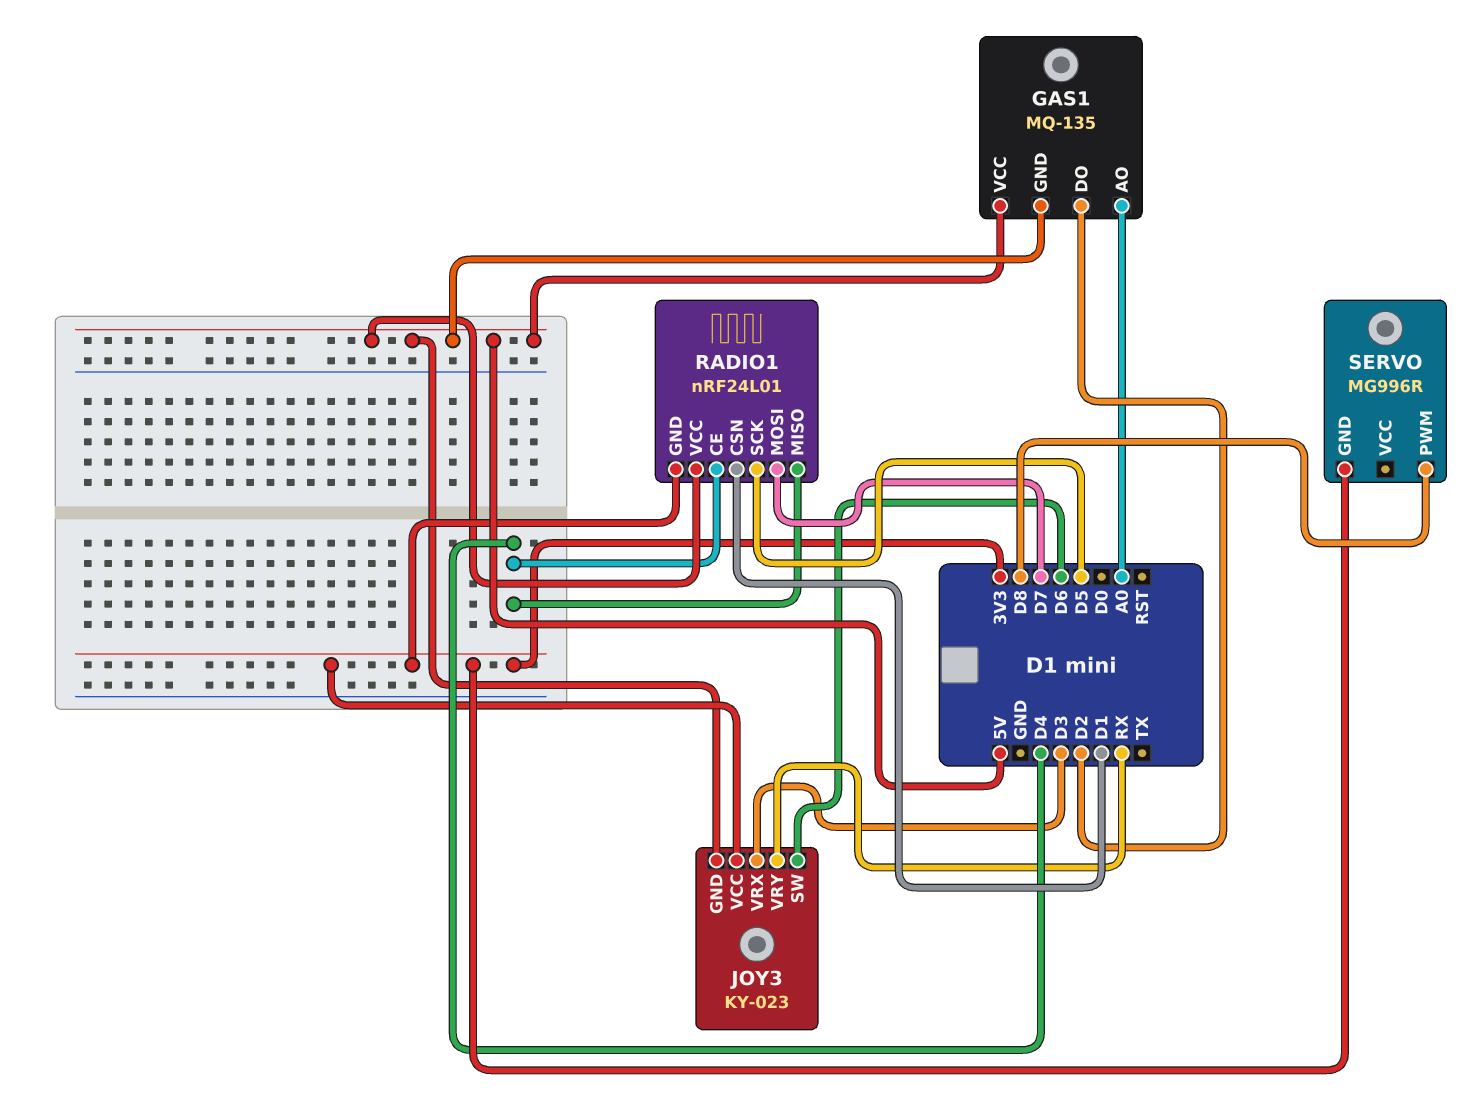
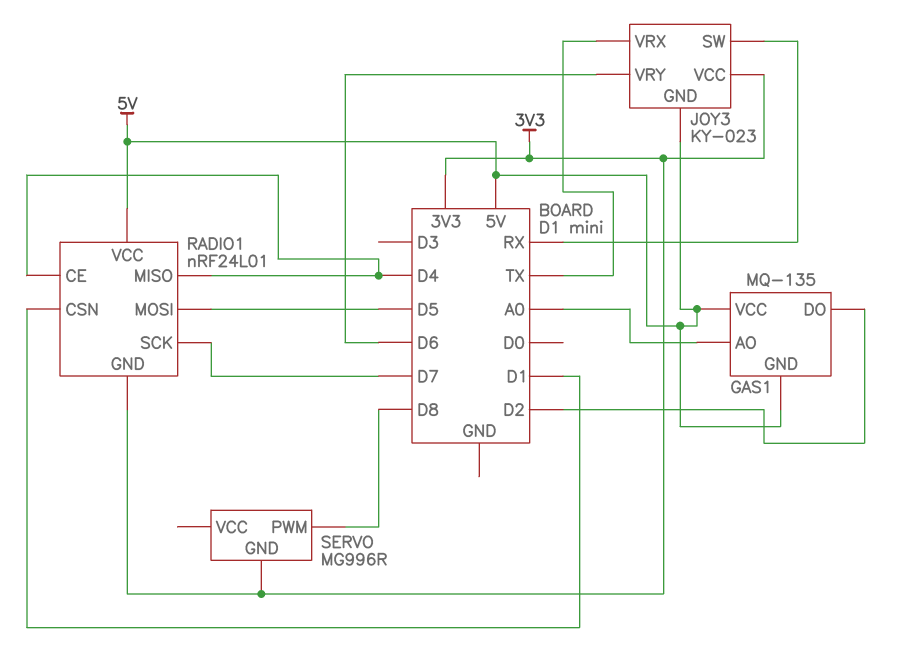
JOY3 pin SW: D6 -> RX
JOY3 pin VRX: D3 -> TX
JOY3 pin VRY: RX -> D6
RADIO1 pin MOSI: D7 -> D5
RADIO1 pin SCK: D5 -> D7

